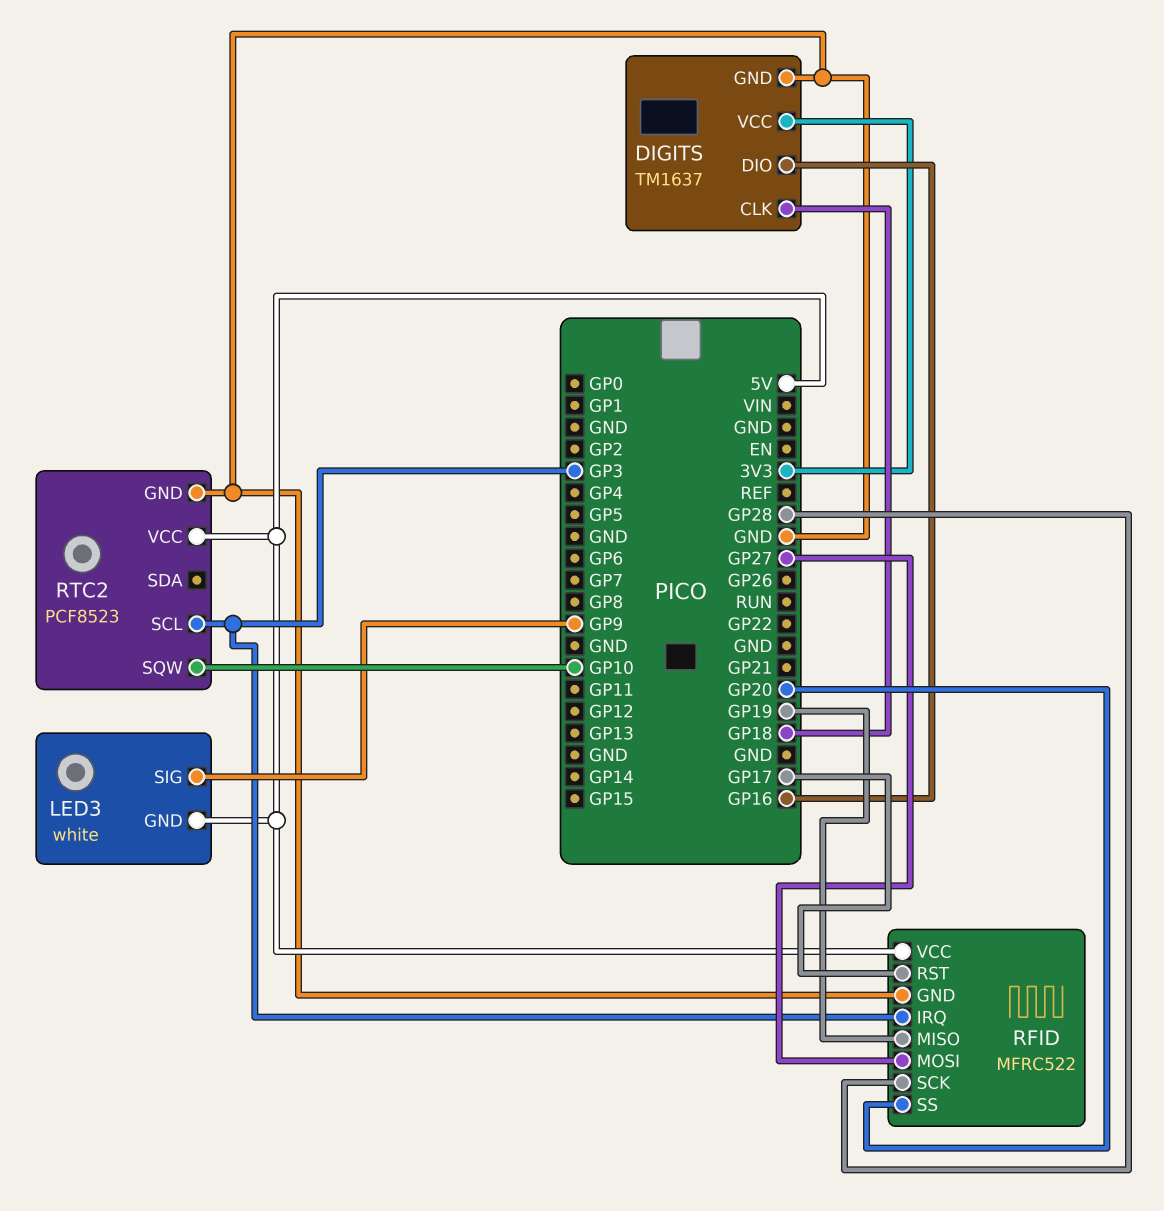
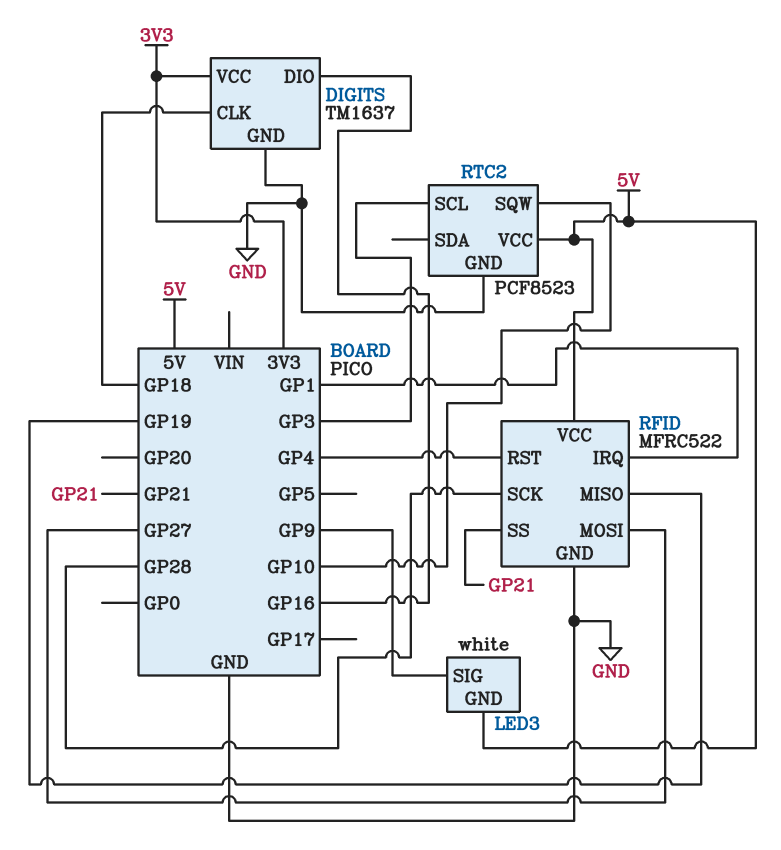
RFID pin IRQ: GP3 -> GP1
RFID pin RST: GP17 -> GP4
RFID pin SS: GP20 -> GP21

